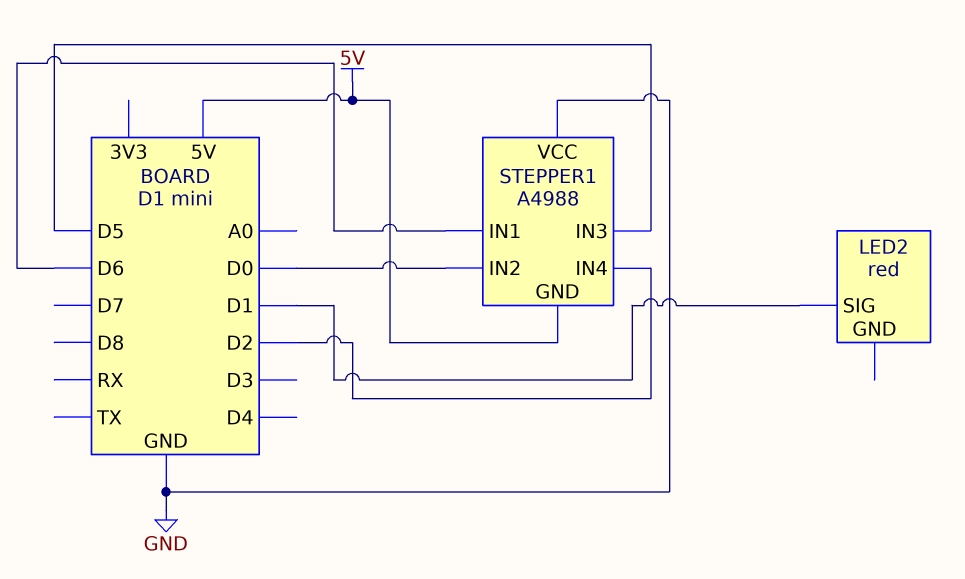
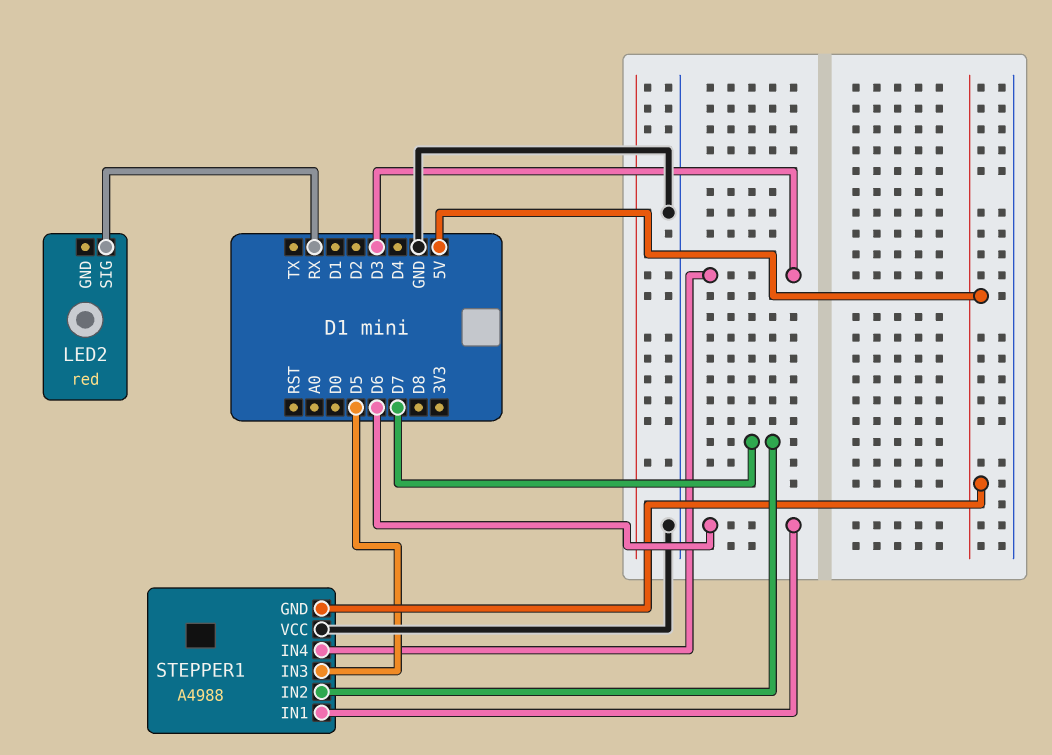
LED2 pin SIG: D1 -> RX
STEPPER1 pin IN2: D0 -> D7
STEPPER1 pin IN4: D2 -> D3

